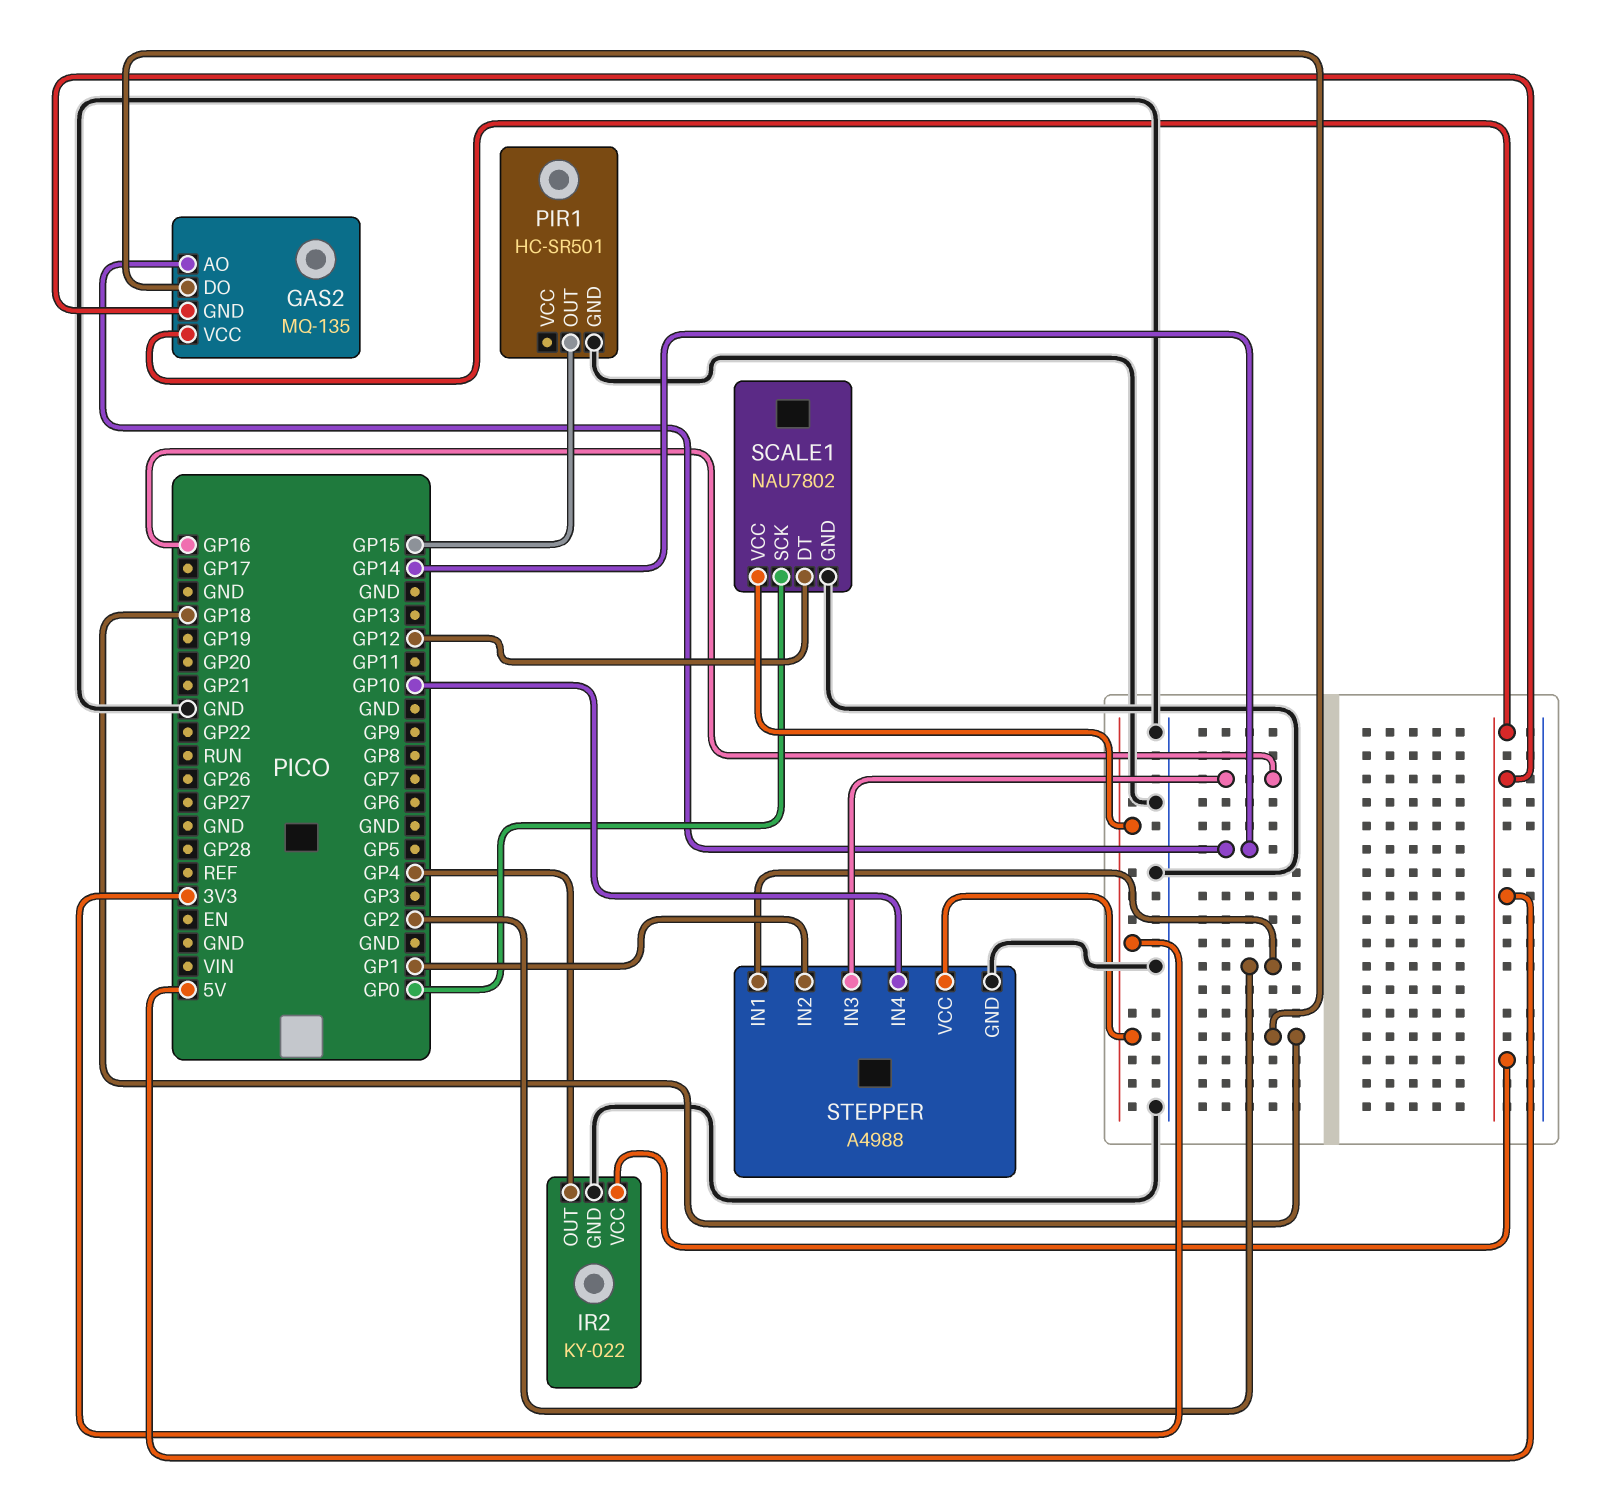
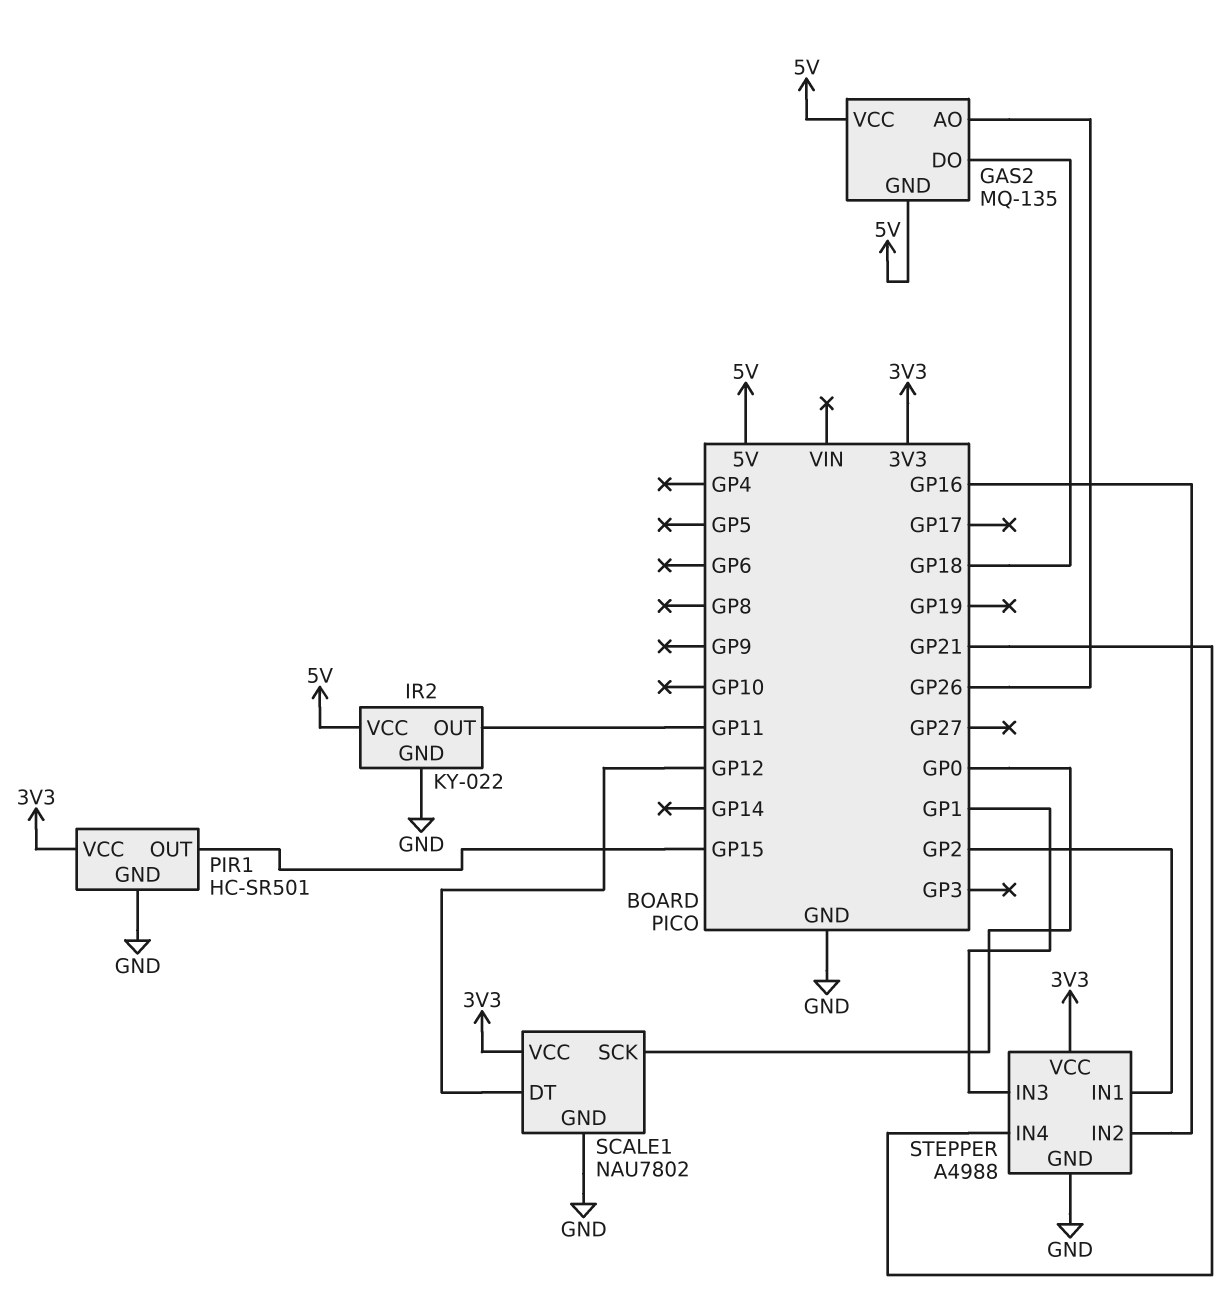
GAS2 pin AO: GP14 -> GP26
IR2 pin OUT: GP4 -> GP11
PIR1 pin VCC: none -> 3V3
STEPPER pin IN2: GP1 -> GP16
STEPPER pin IN3: GP16 -> GP1
STEPPER pin IN4: GP10 -> GP21

